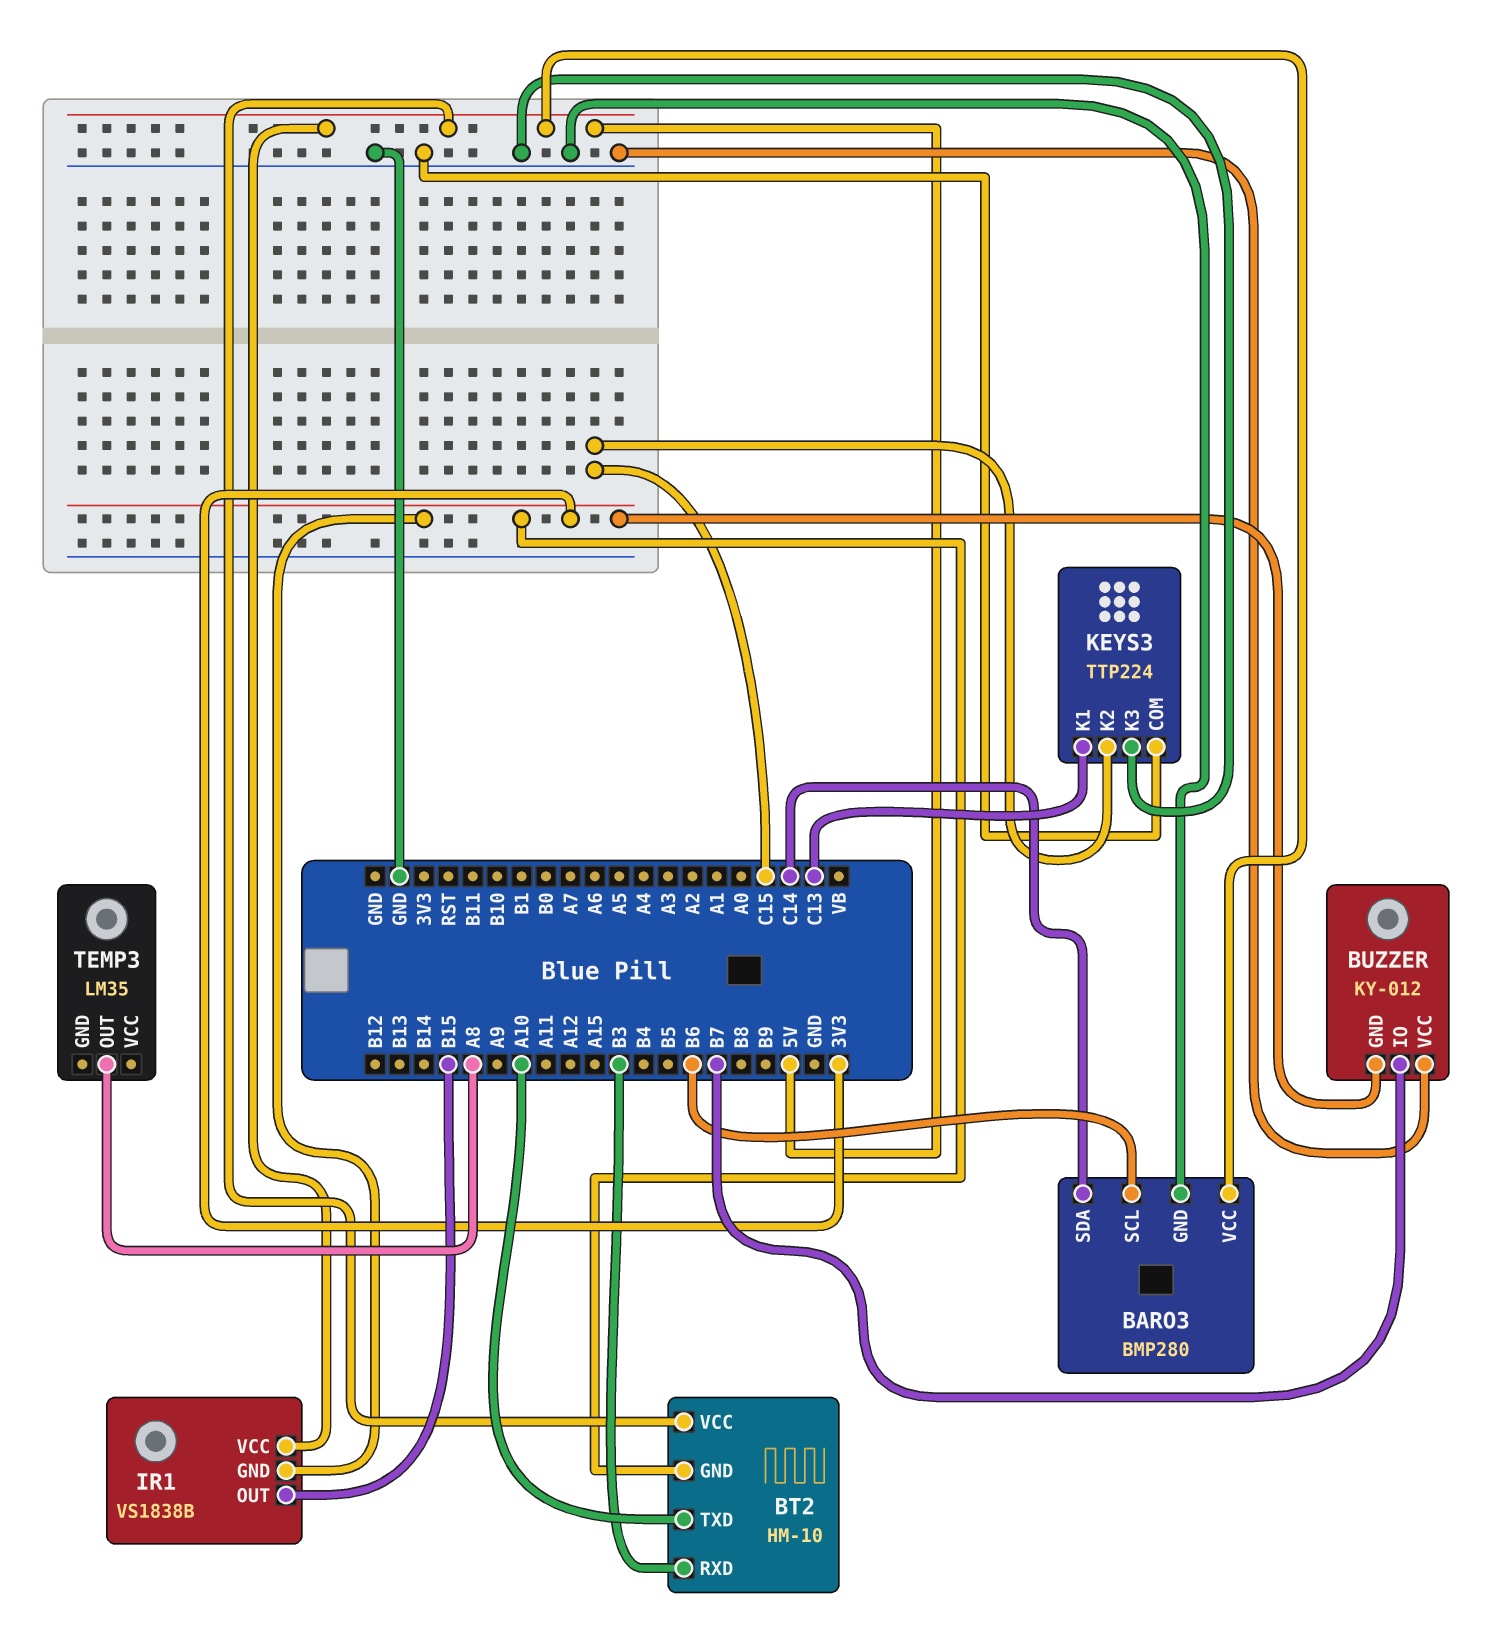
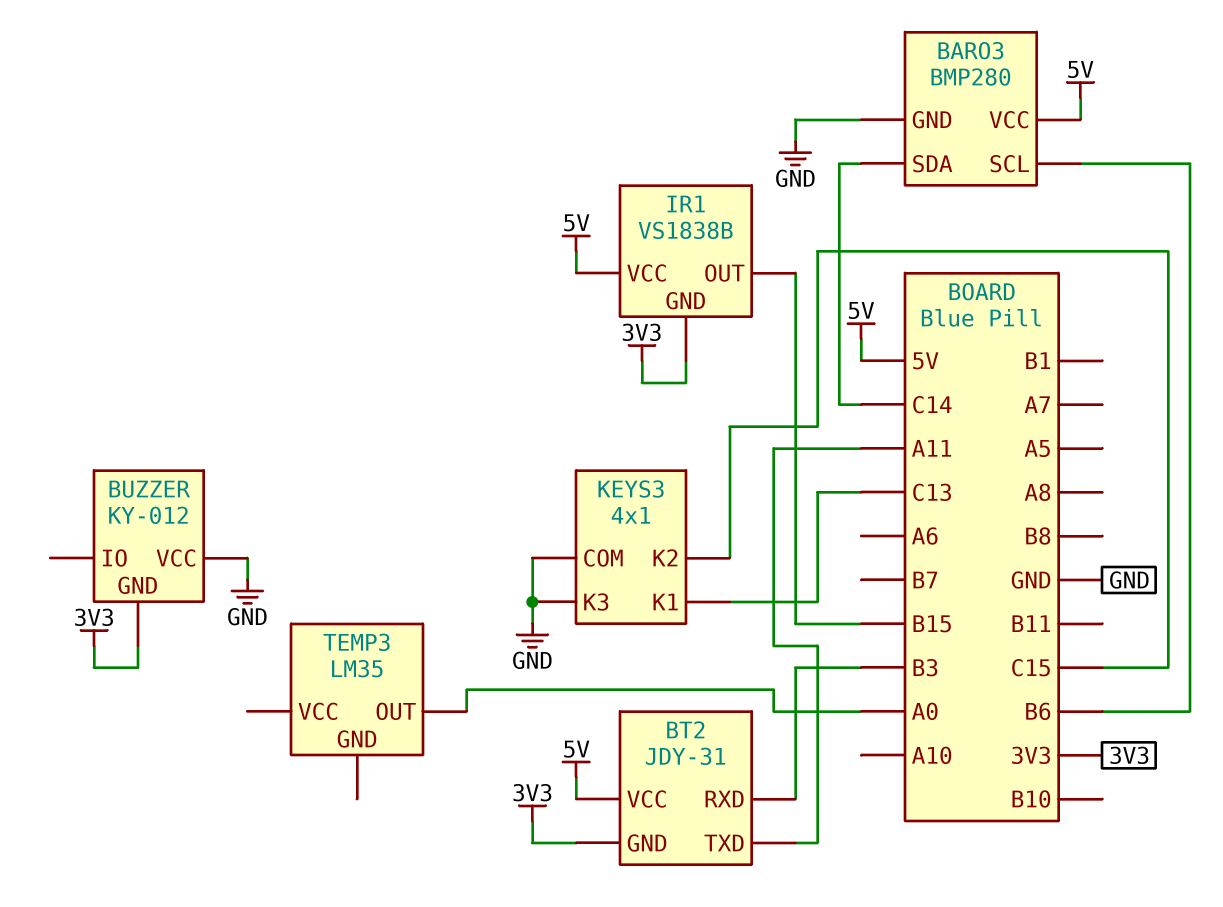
BT2: HM-10 -> JDY-31
BT2 pin TXD: A10 -> A11
BUZZER pin IO: B7 -> none
KEYS3: TTP224 -> 4x1
TEMP3 pin OUT: A8 -> A0

